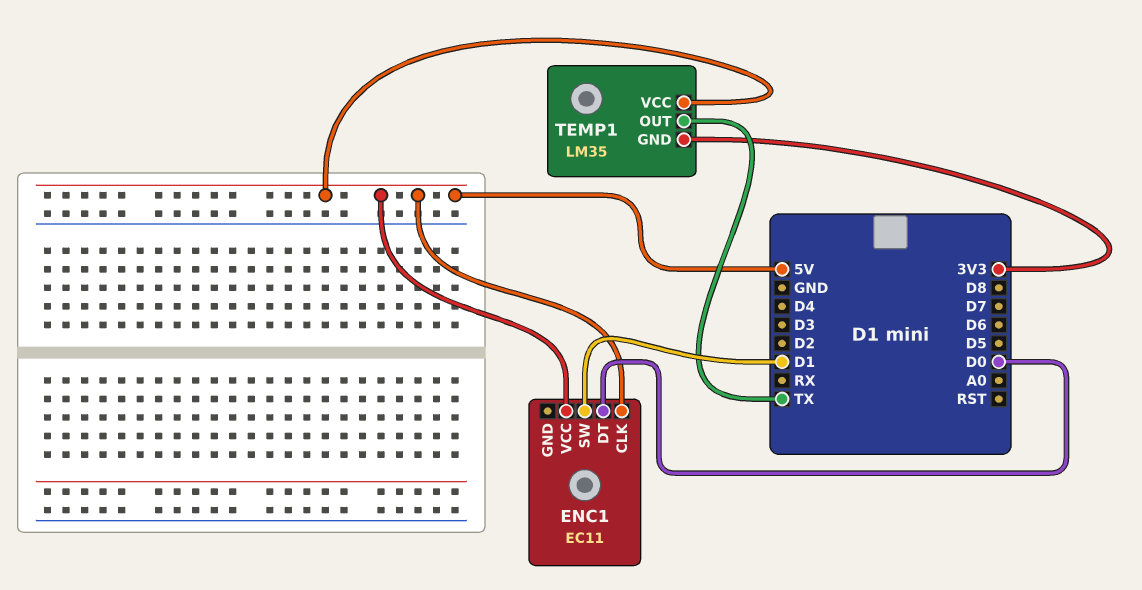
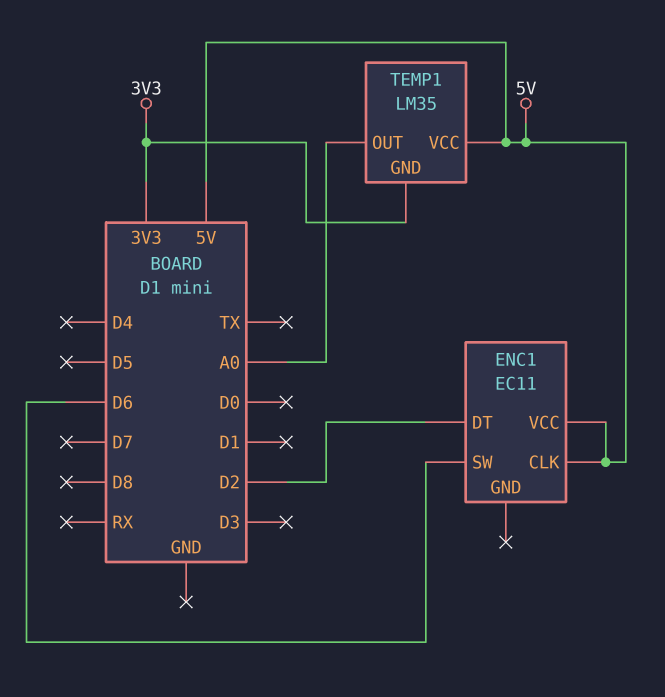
ENC1 pin DT: D0 -> D2
ENC1 pin SW: D1 -> D6
TEMP1 pin OUT: TX -> A0

